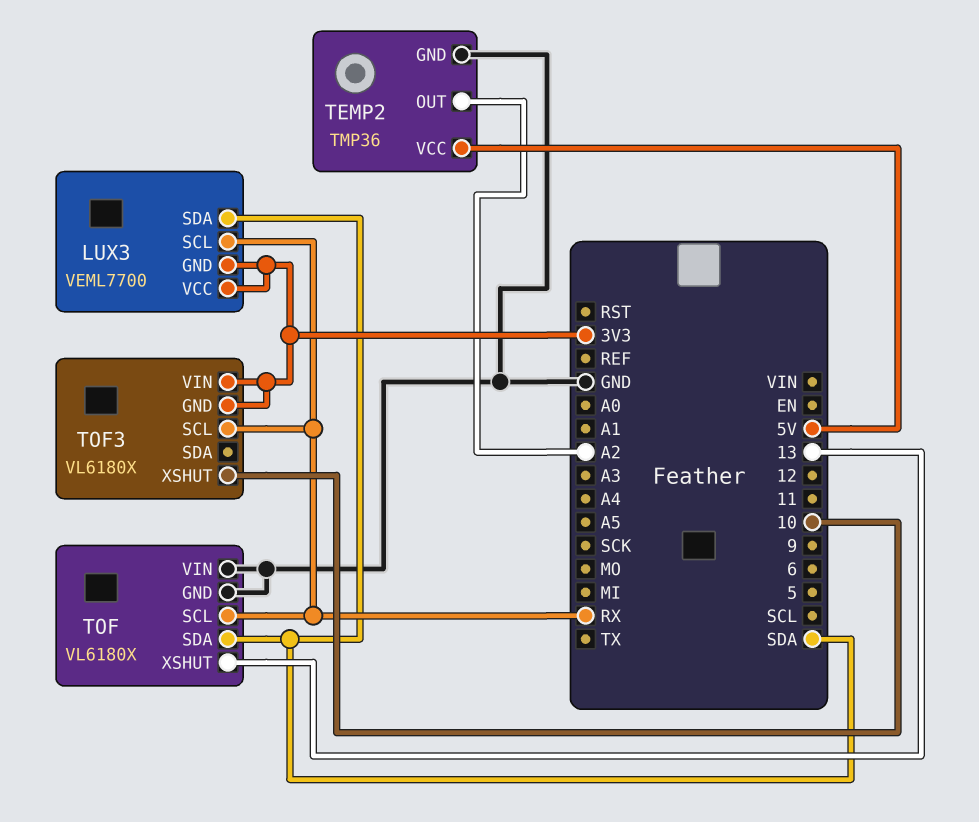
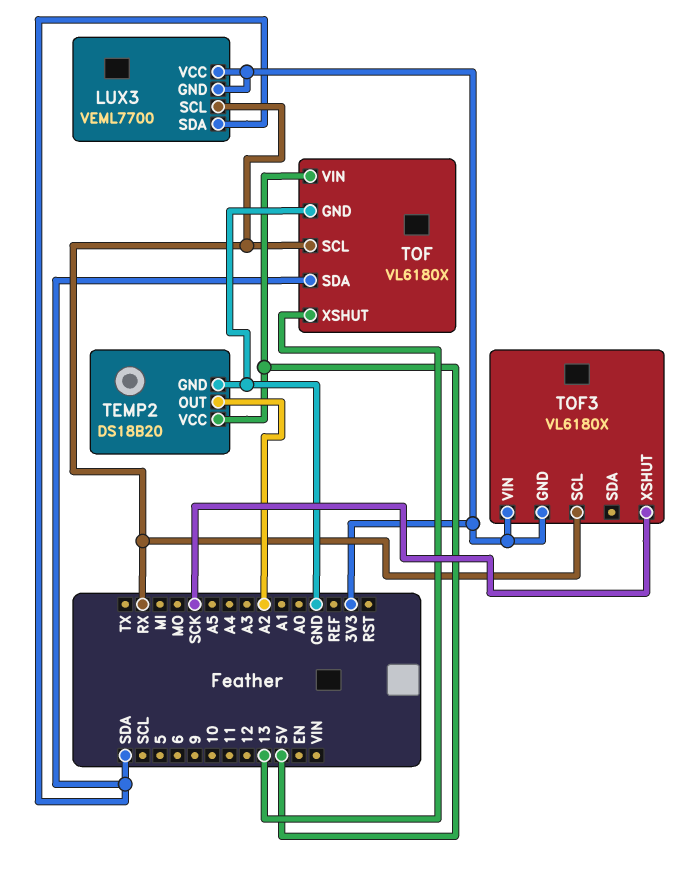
TEMP2: TMP36 -> DS18B20
TOF pin VIN: GND -> 5V
TOF3 pin XSHUT: 10 -> SCK

